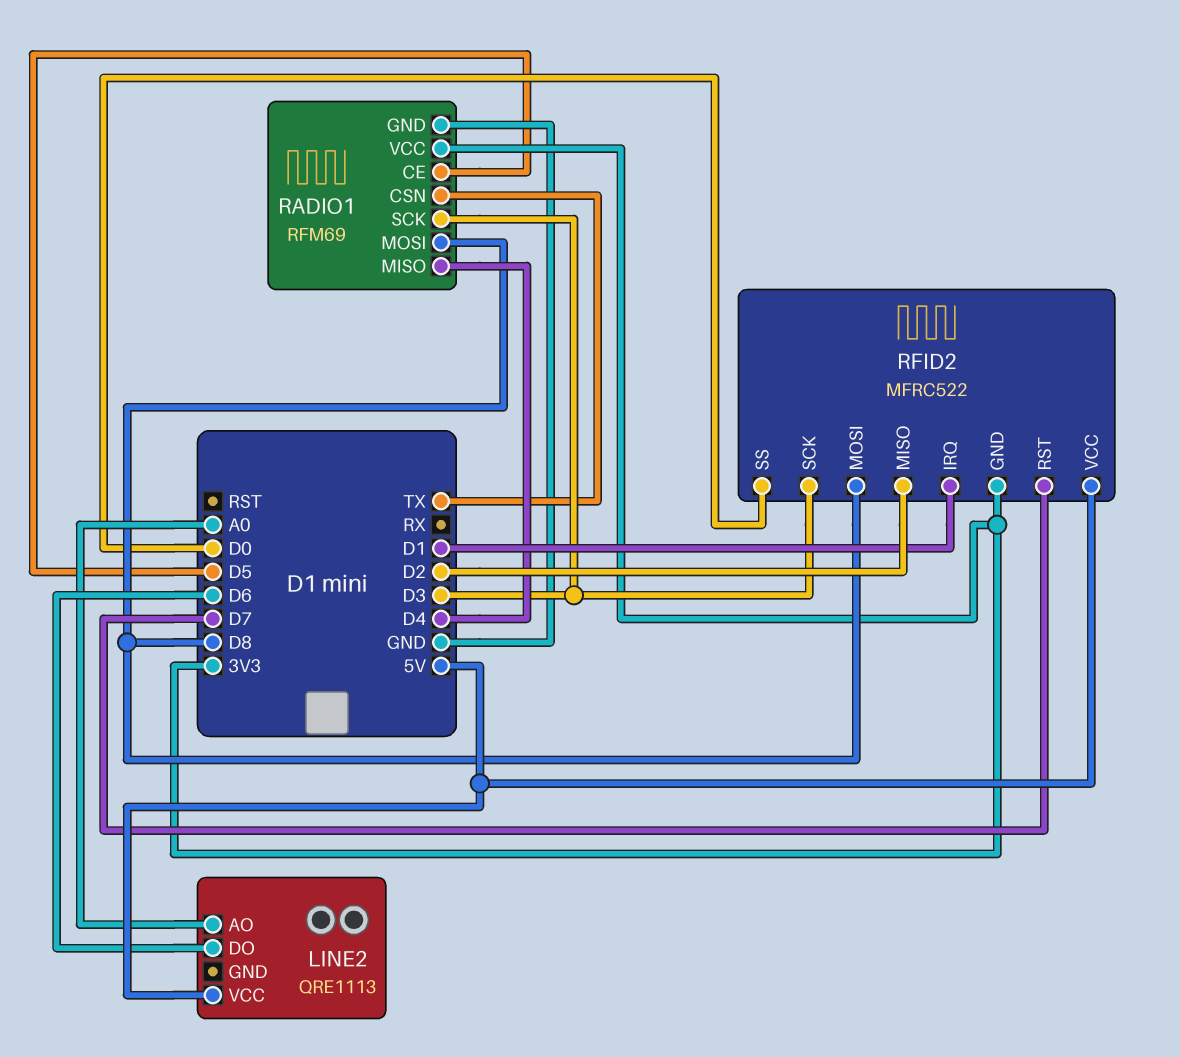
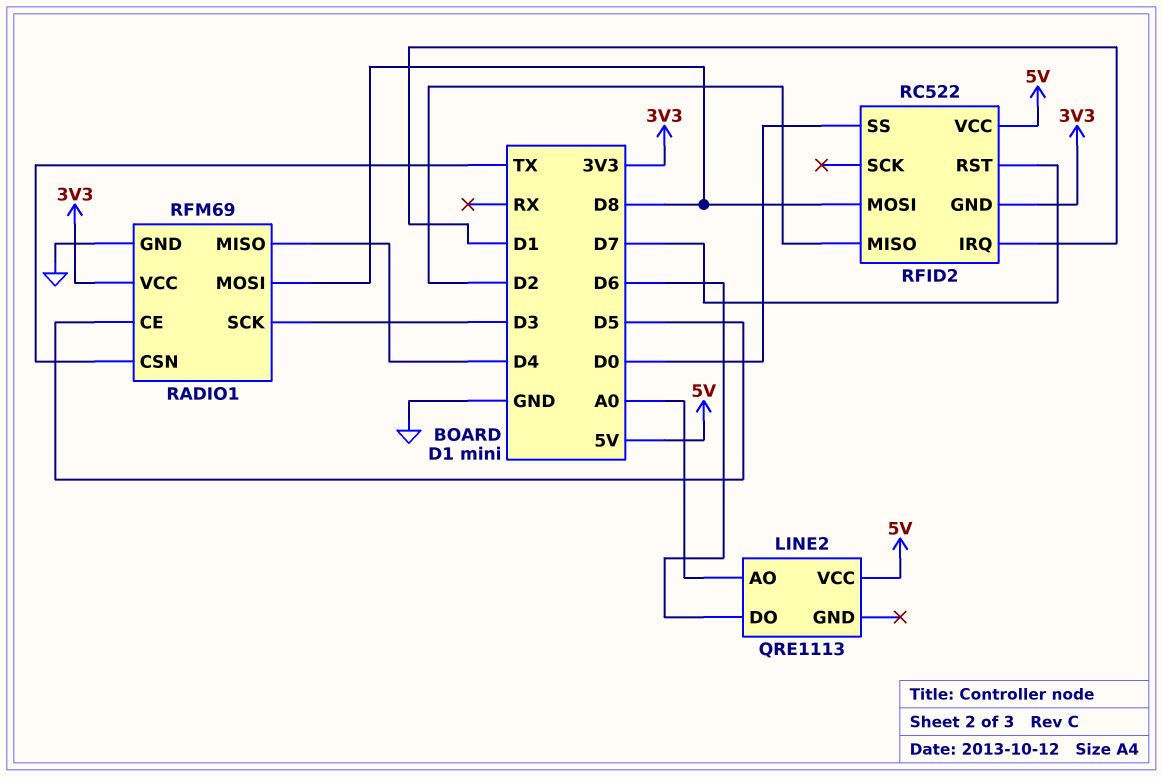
RFID2: MFRC522 -> RC522
RFID2 pin SCK: D3 -> none

